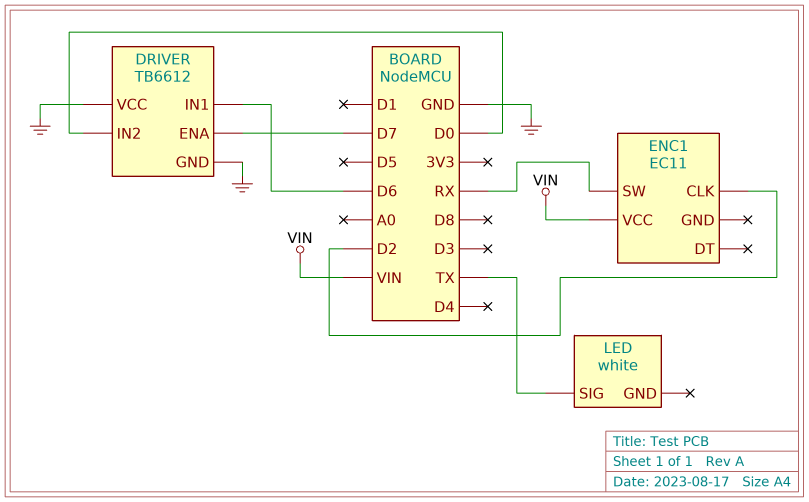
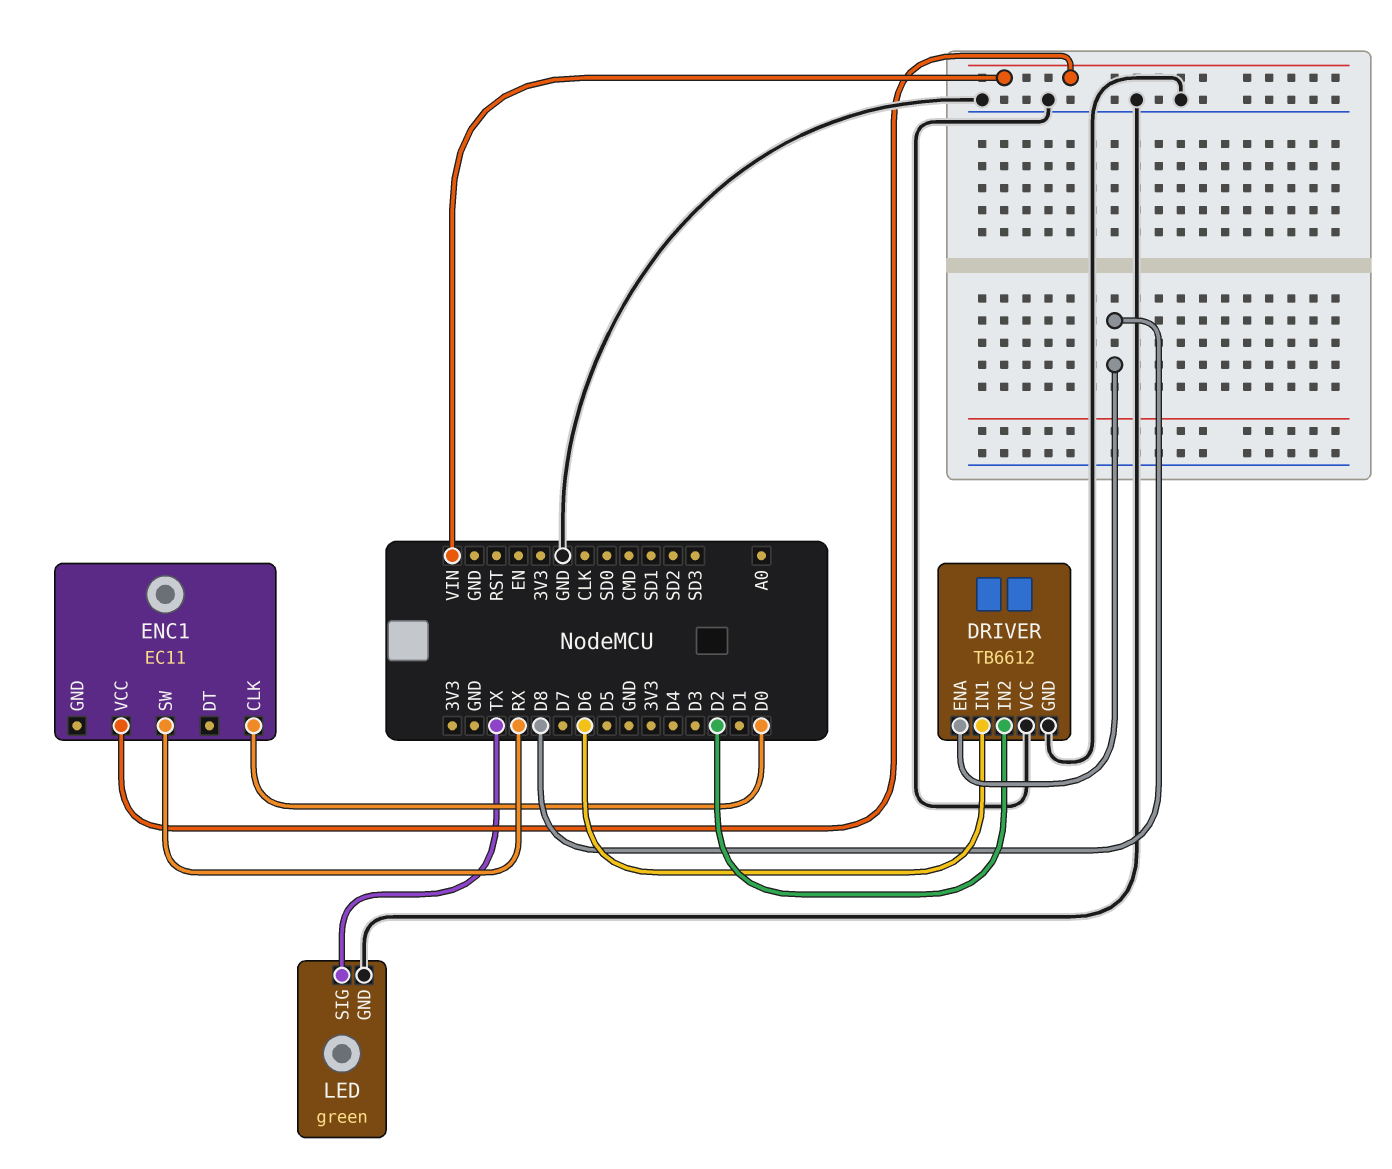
DRIVER pin ENA: D7 -> D8
DRIVER pin IN2: D0 -> D2
ENC1 pin CLK: D2 -> D0
LED: white -> green
LED pin GND: none -> GND

